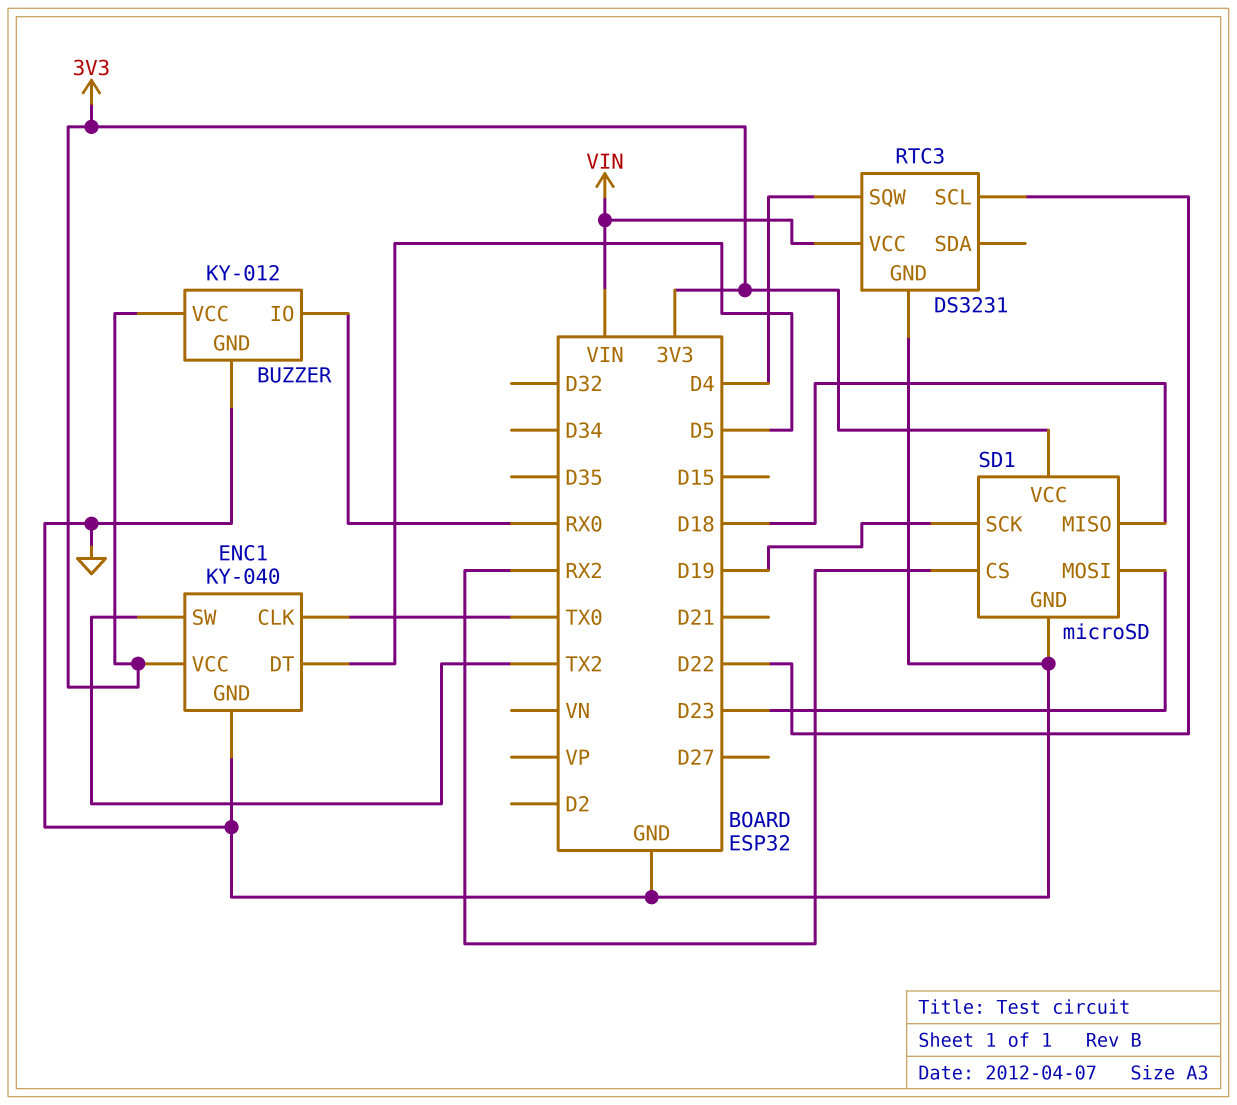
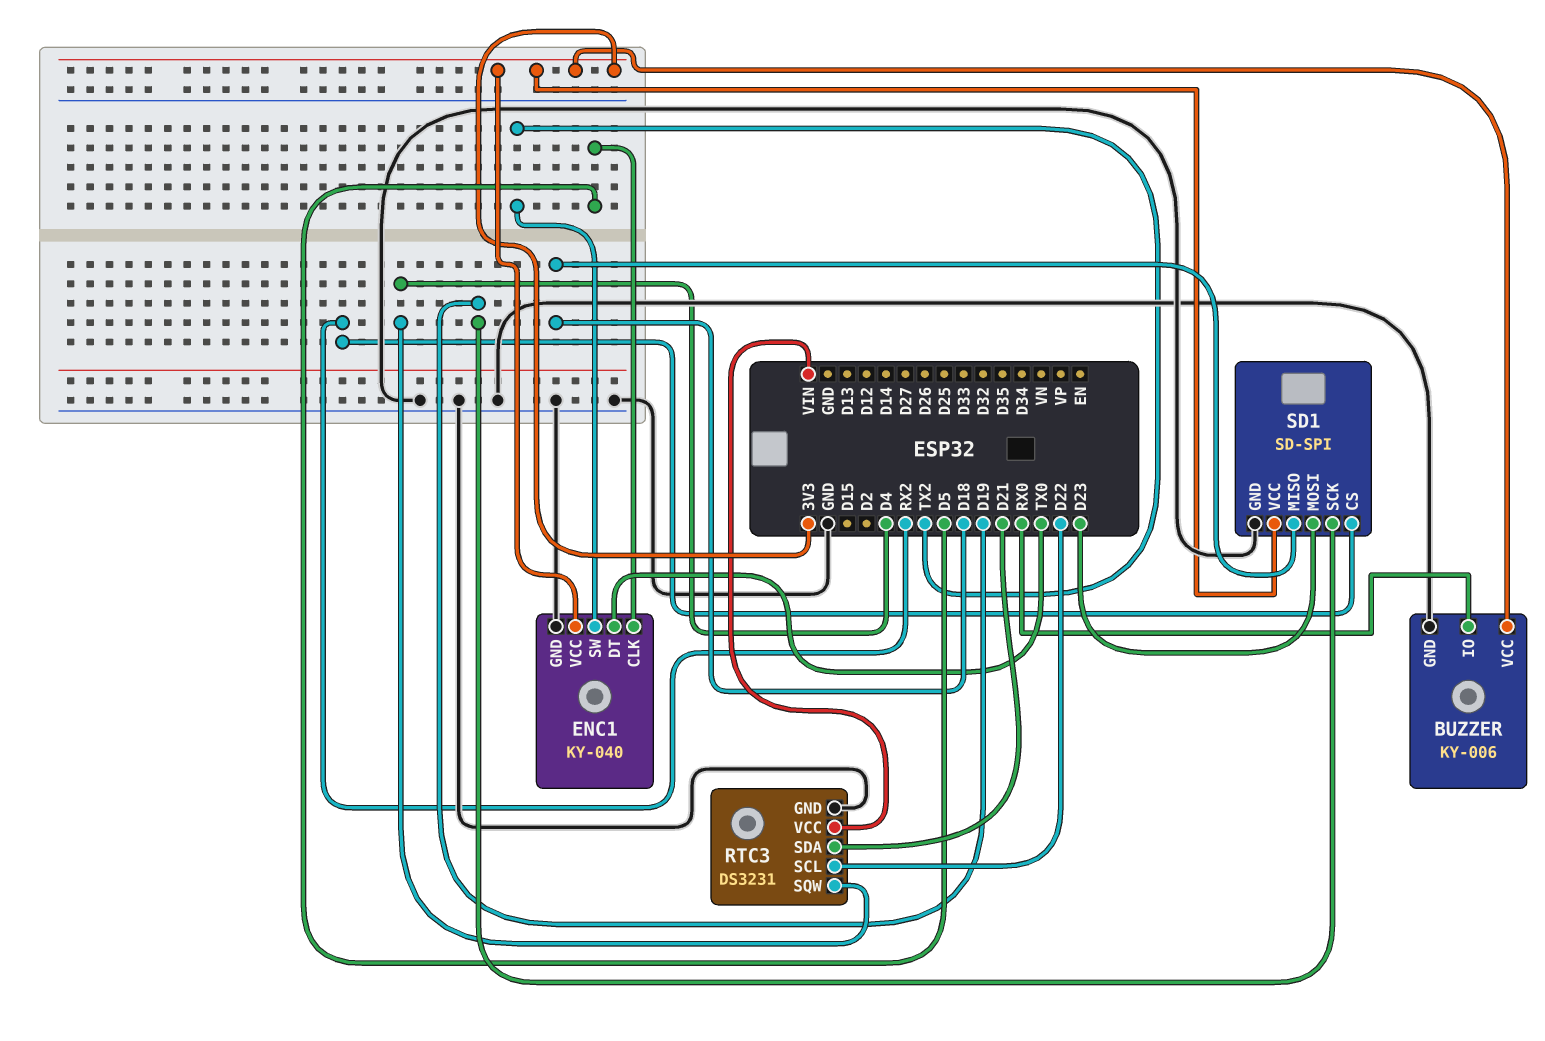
BUZZER: KY-012 -> KY-006
ENC1 pin CLK: TX0 -> D5
ENC1 pin DT: D5 -> TX0
RTC3 pin SDA: none -> D21
SD1: microSD -> SD-SPI

